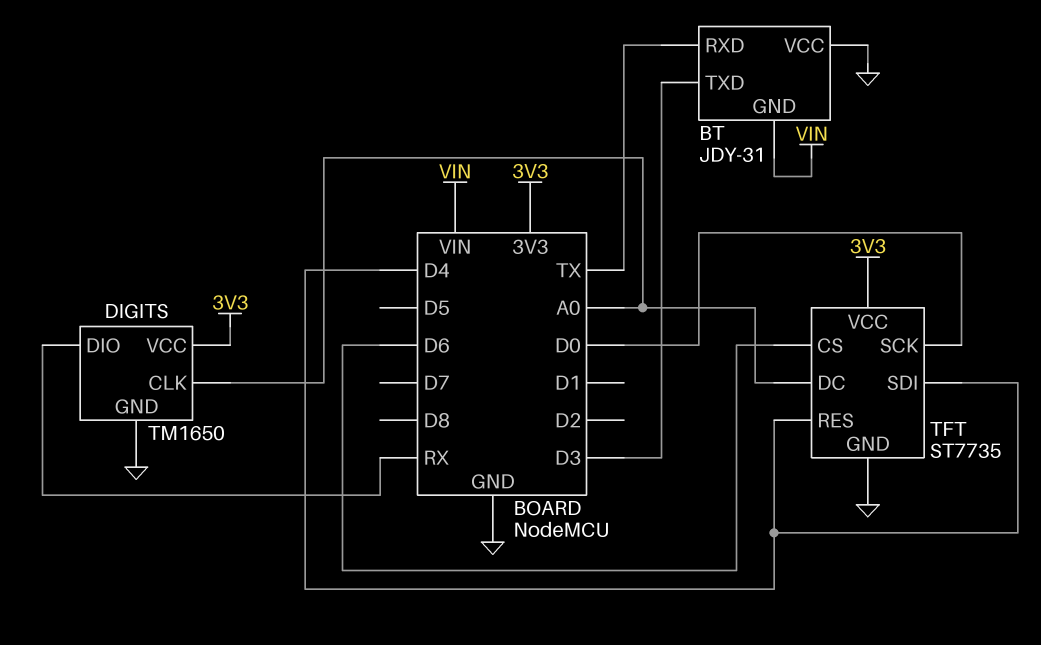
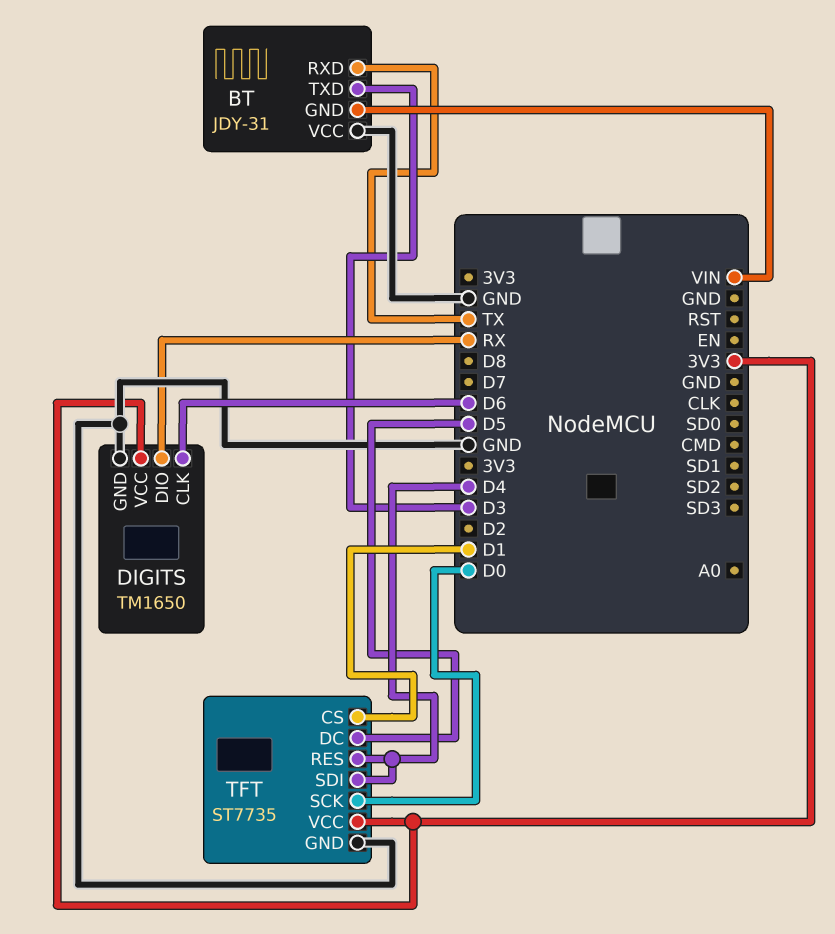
DIGITS pin CLK: A0 -> D6
TFT pin CS: D6 -> D1
TFT pin DC: A0 -> D5

